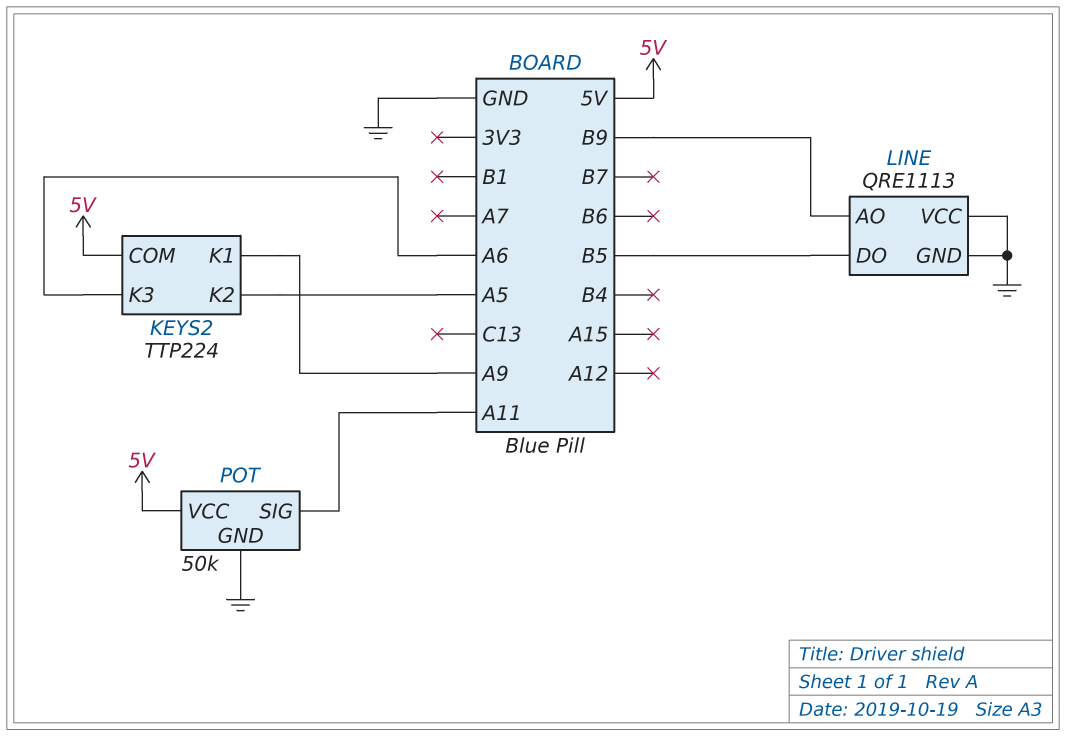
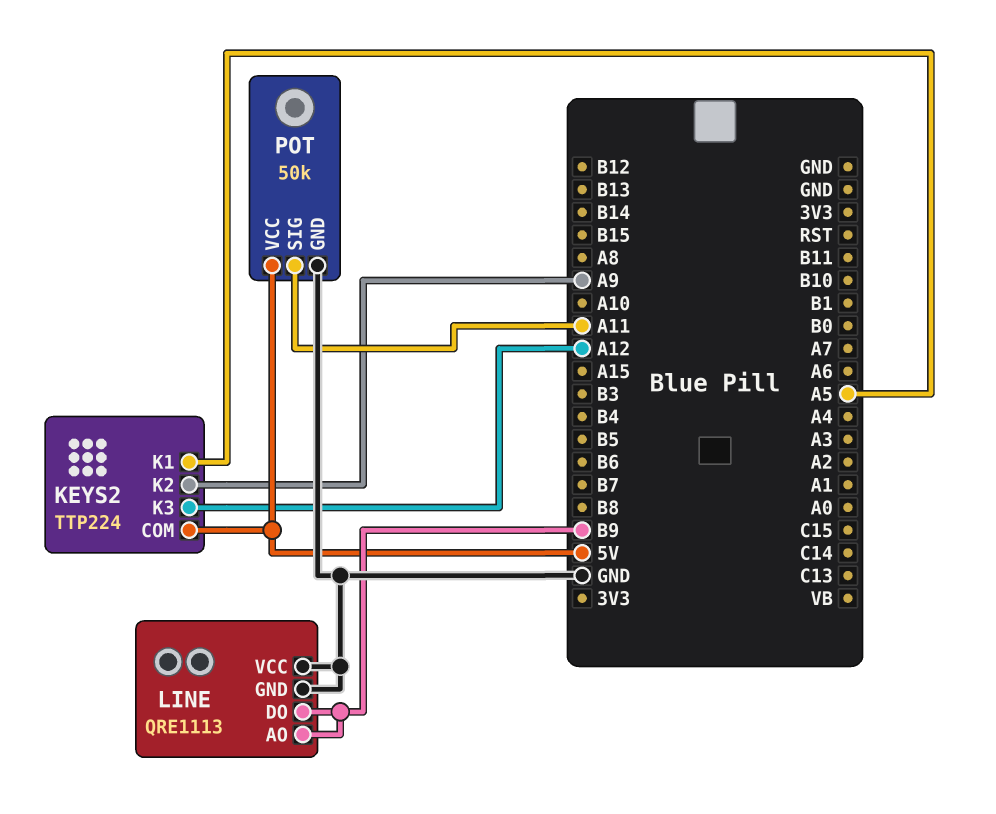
KEYS2 pin K1: A9 -> A5
KEYS2 pin K2: A5 -> A9
KEYS2 pin K3: A6 -> A12
LINE pin DO: B5 -> B9

